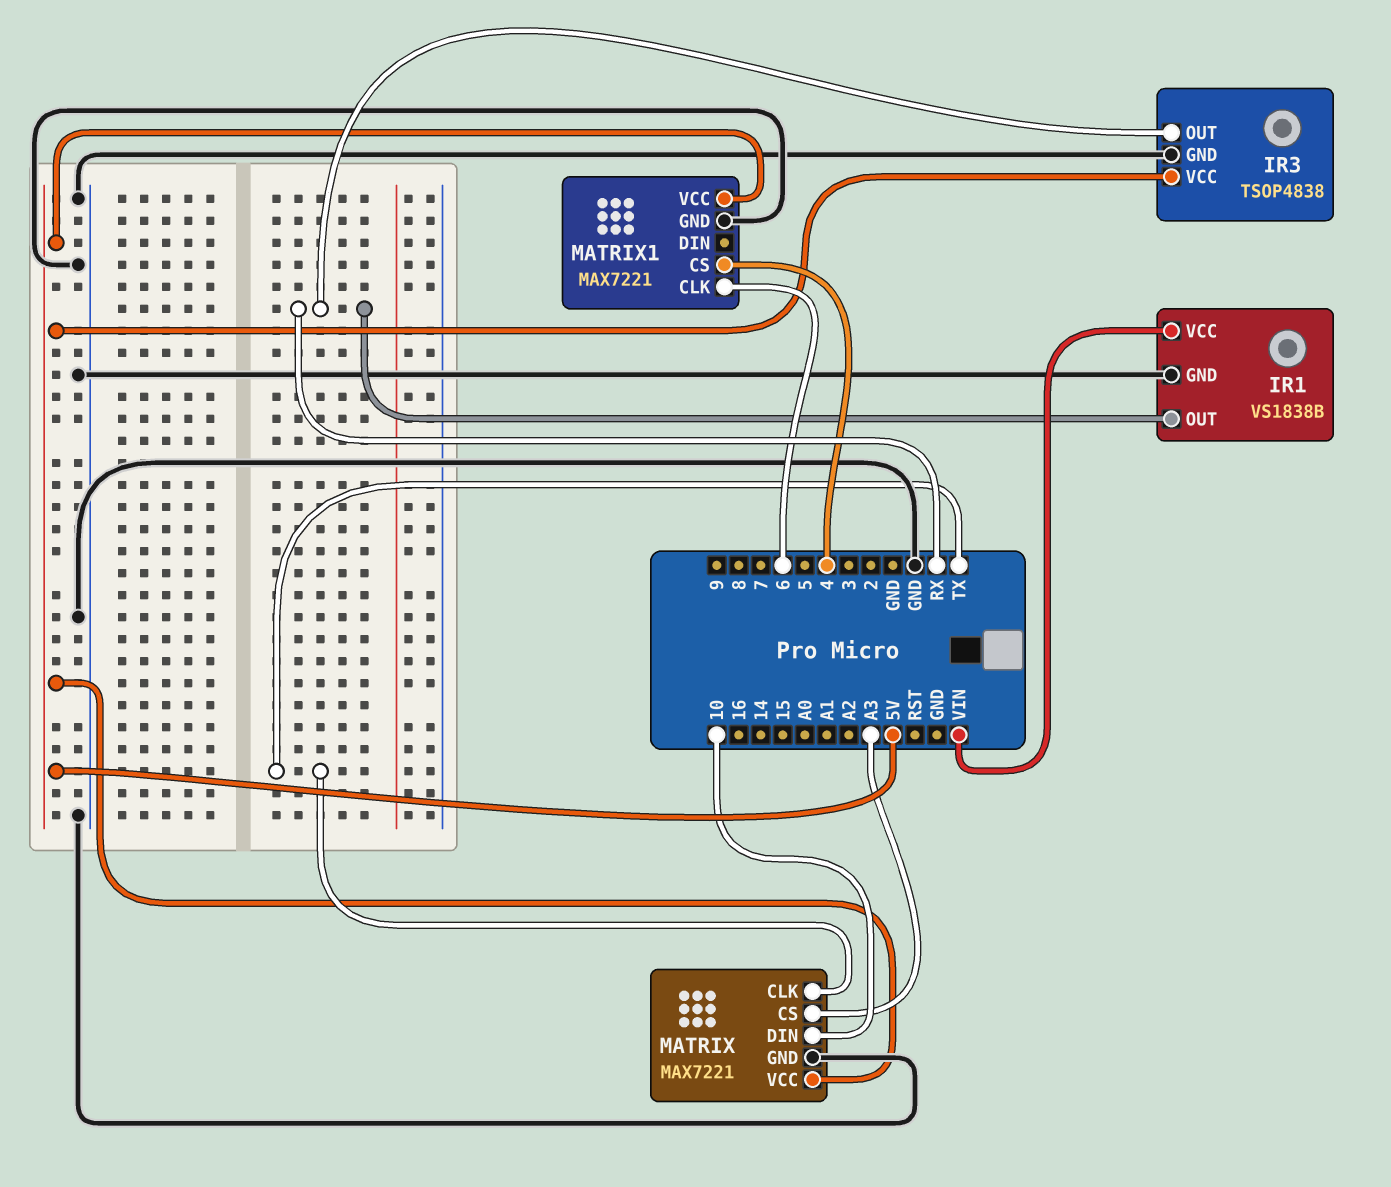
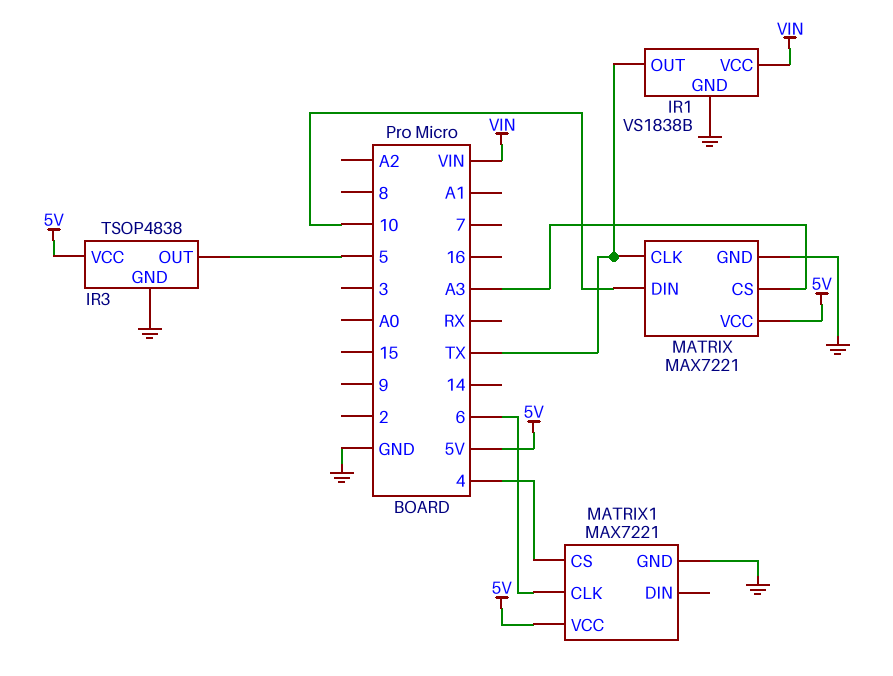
IR1 pin OUT: RX -> TX
IR3 pin OUT: RX -> 5

